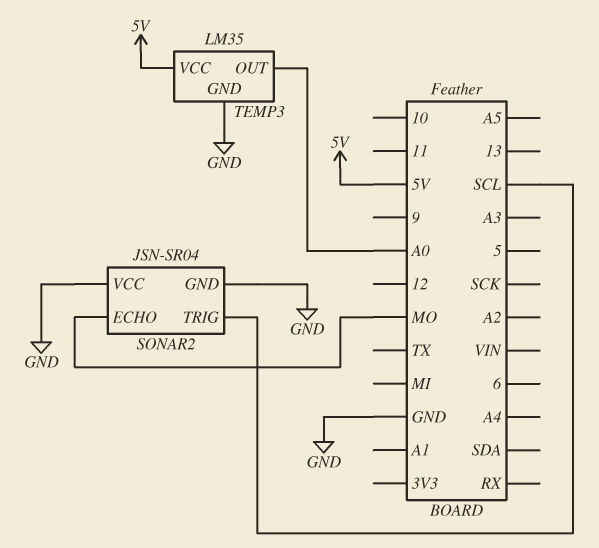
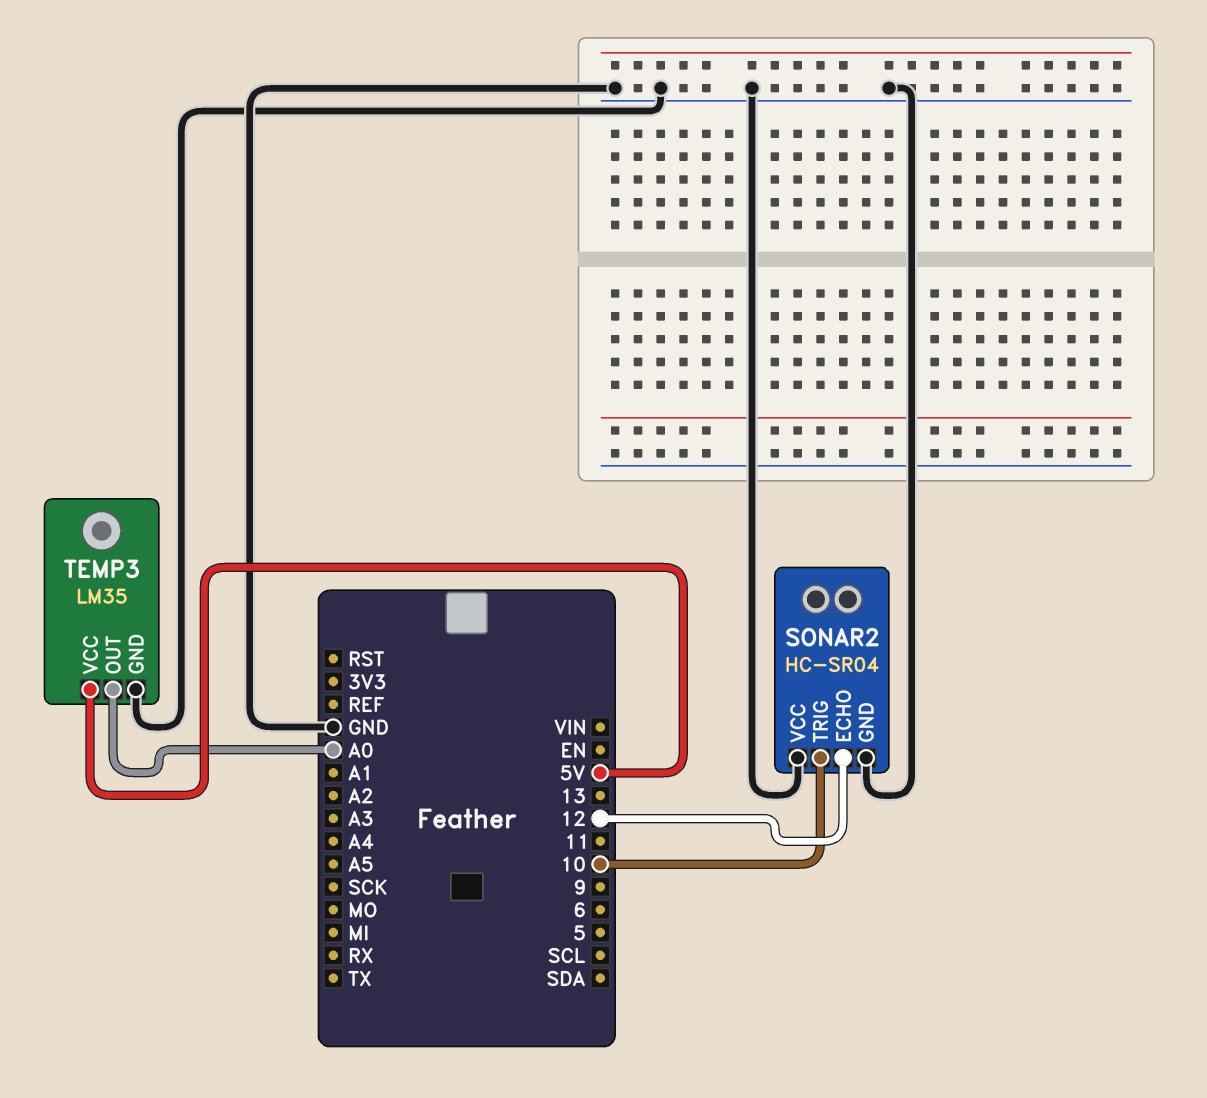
SONAR2: JSN-SR04 -> HC-SR04
SONAR2 pin ECHO: MO -> 12
SONAR2 pin TRIG: SCL -> 10

